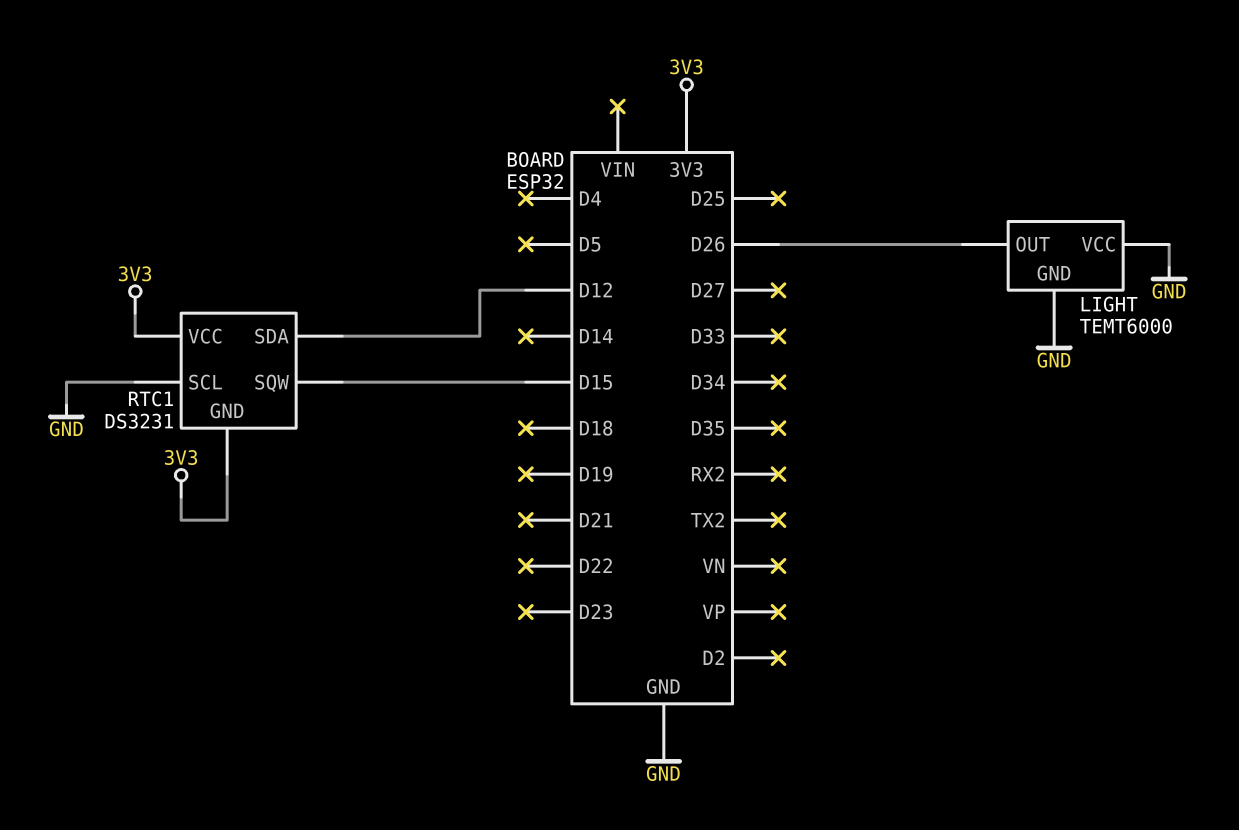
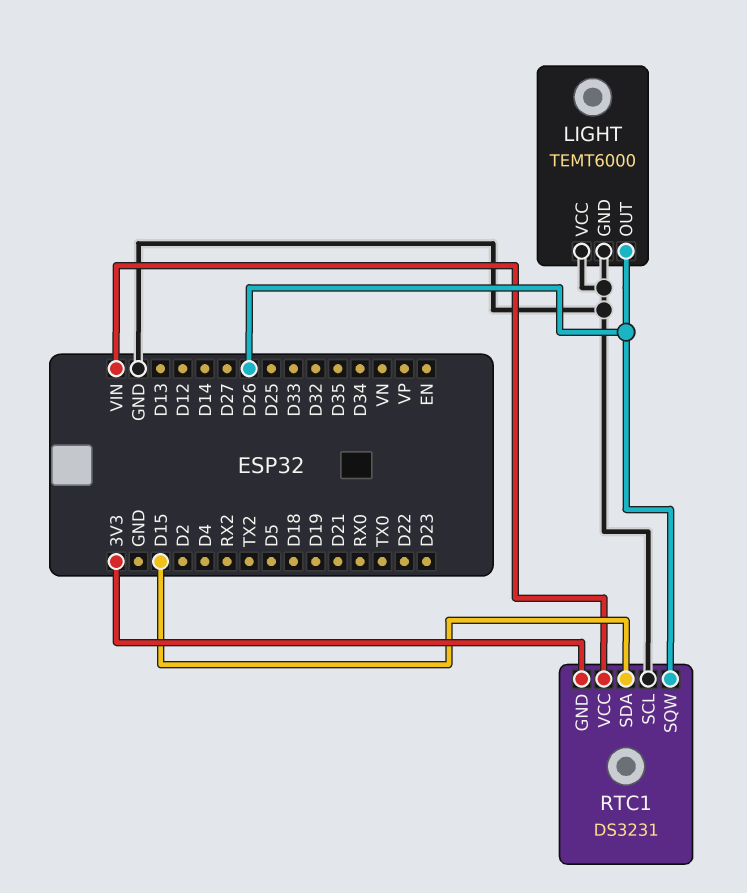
RTC1 pin SDA: D12 -> D15
RTC1 pin SQW: D15 -> D26
RTC1 pin VCC: 3V3 -> VIN

